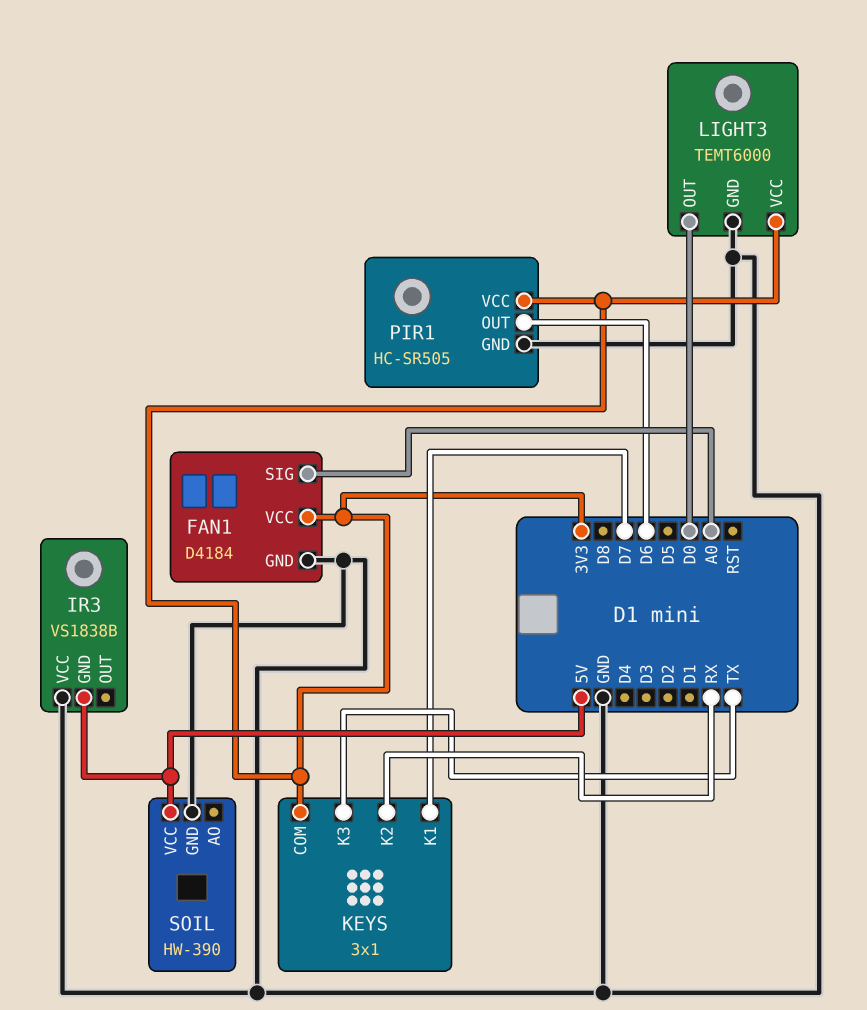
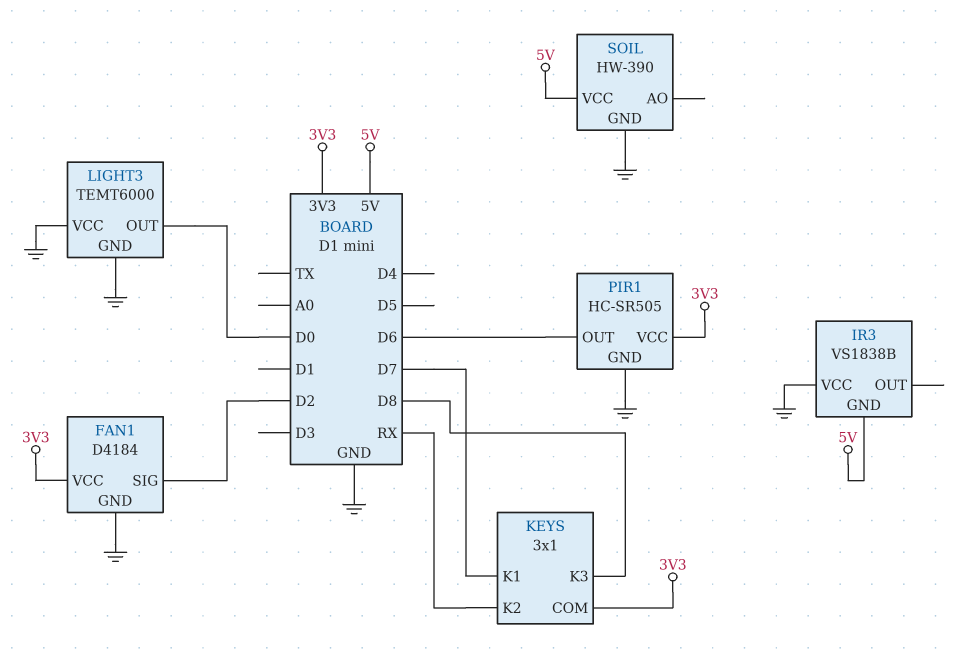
FAN1 pin SIG: A0 -> D2
KEYS pin K3: TX -> D8
LIGHT3 pin VCC: 3V3 -> GND

